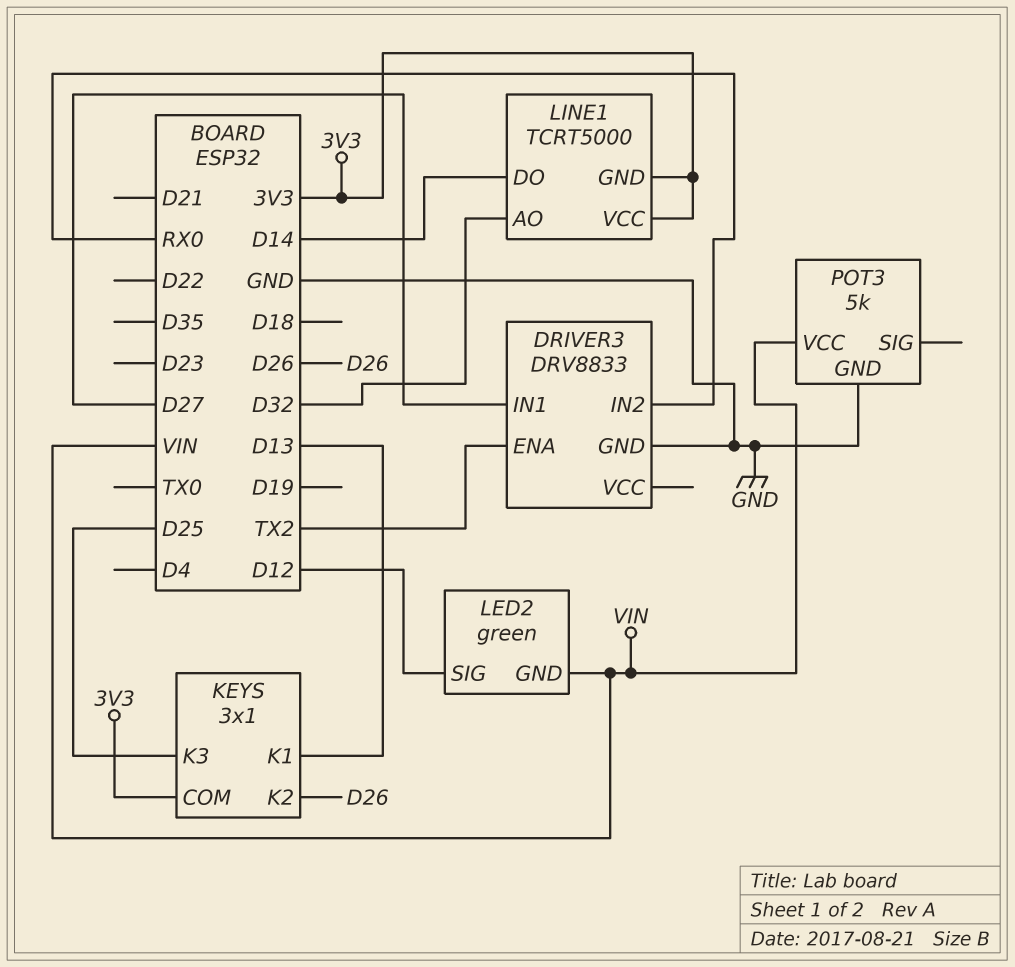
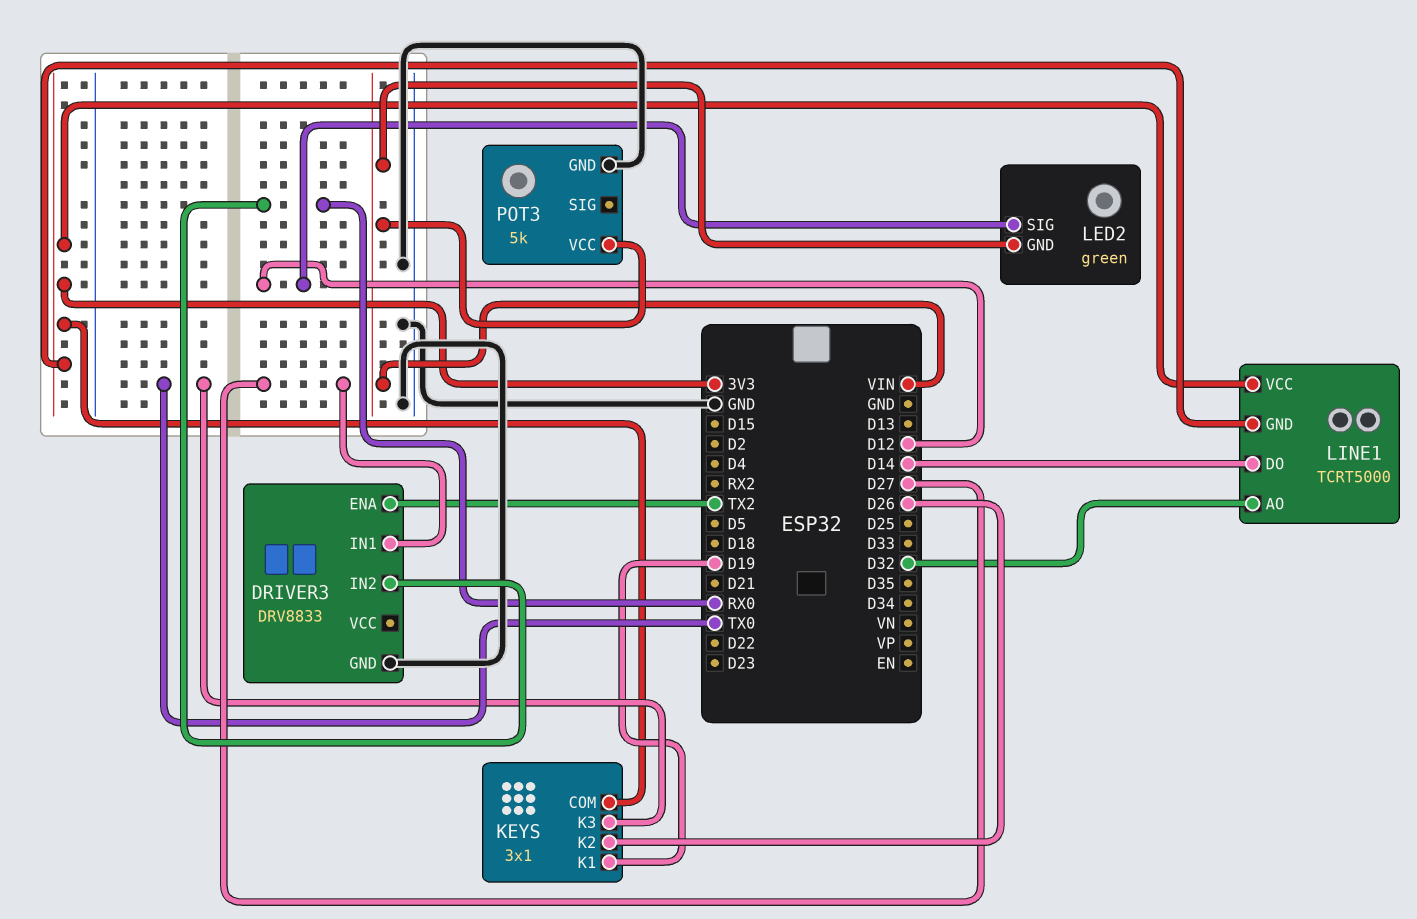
KEYS pin K1: D13 -> D19
KEYS pin K3: D25 -> TX0

